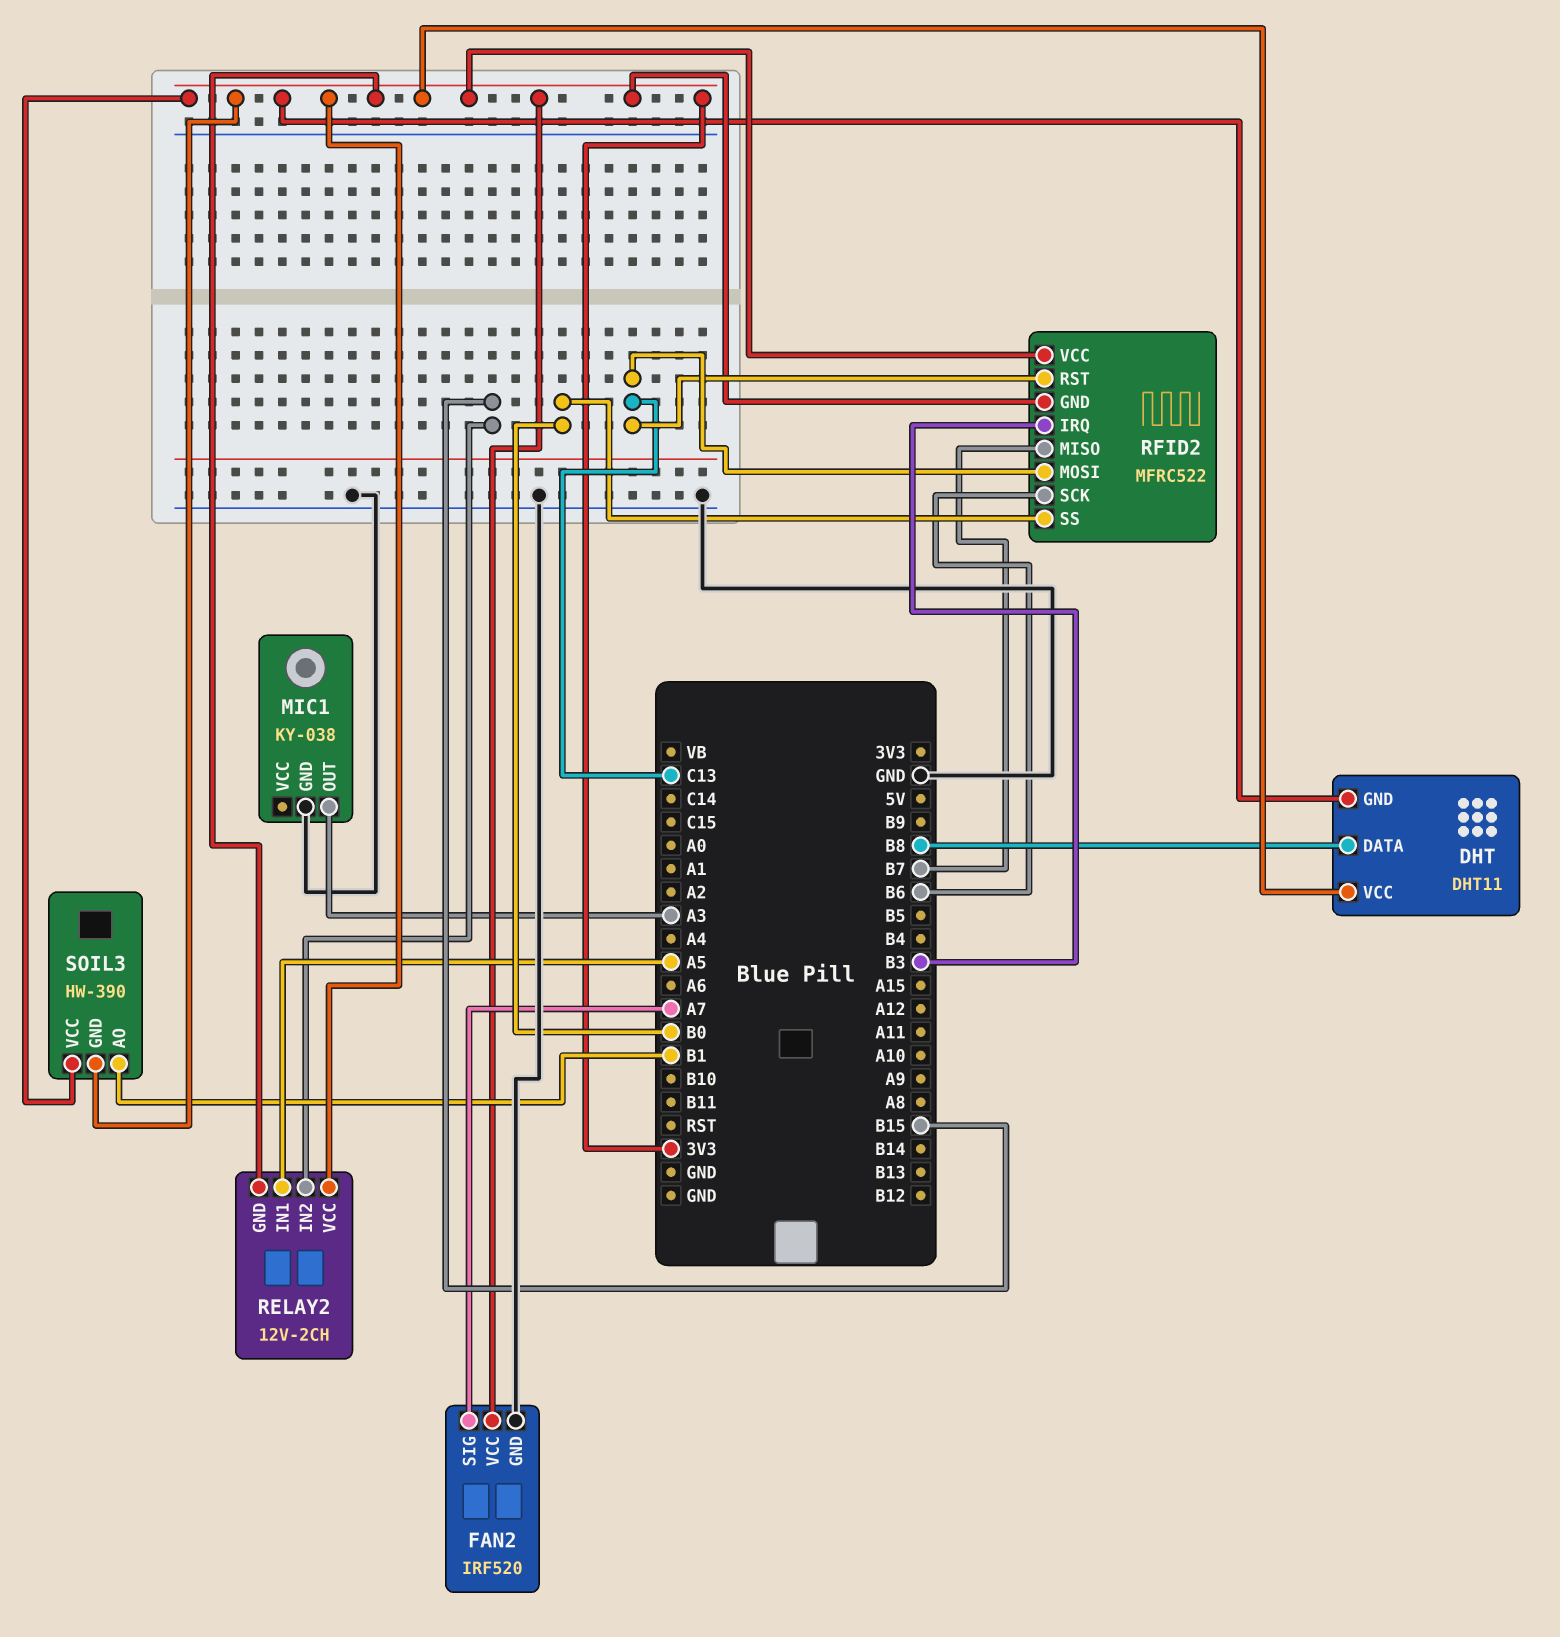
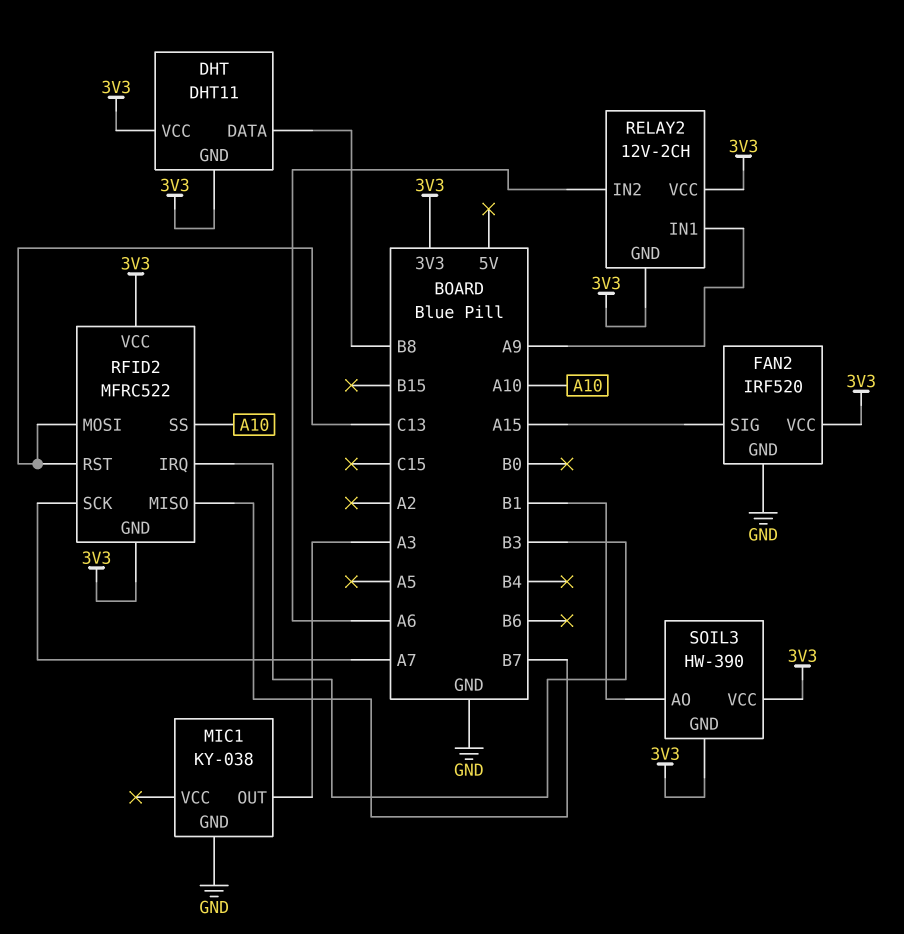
FAN2 pin SIG: A7 -> A15
RELAY2 pin IN1: A5 -> A9
RELAY2 pin IN2: B15 -> A6
RFID2 pin SCK: B6 -> A7
RFID2 pin SS: B0 -> A10

